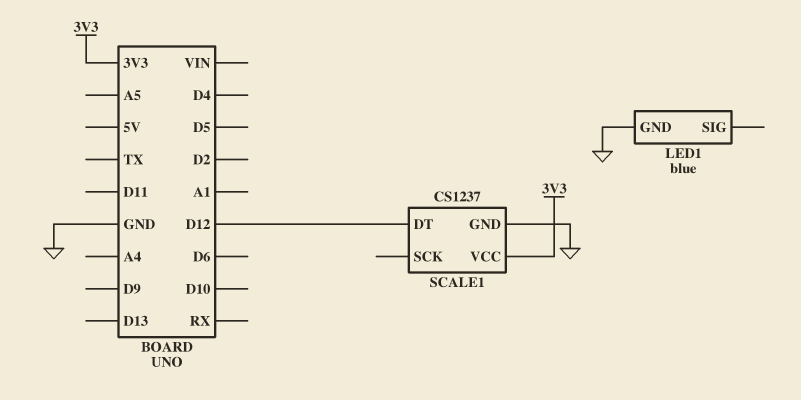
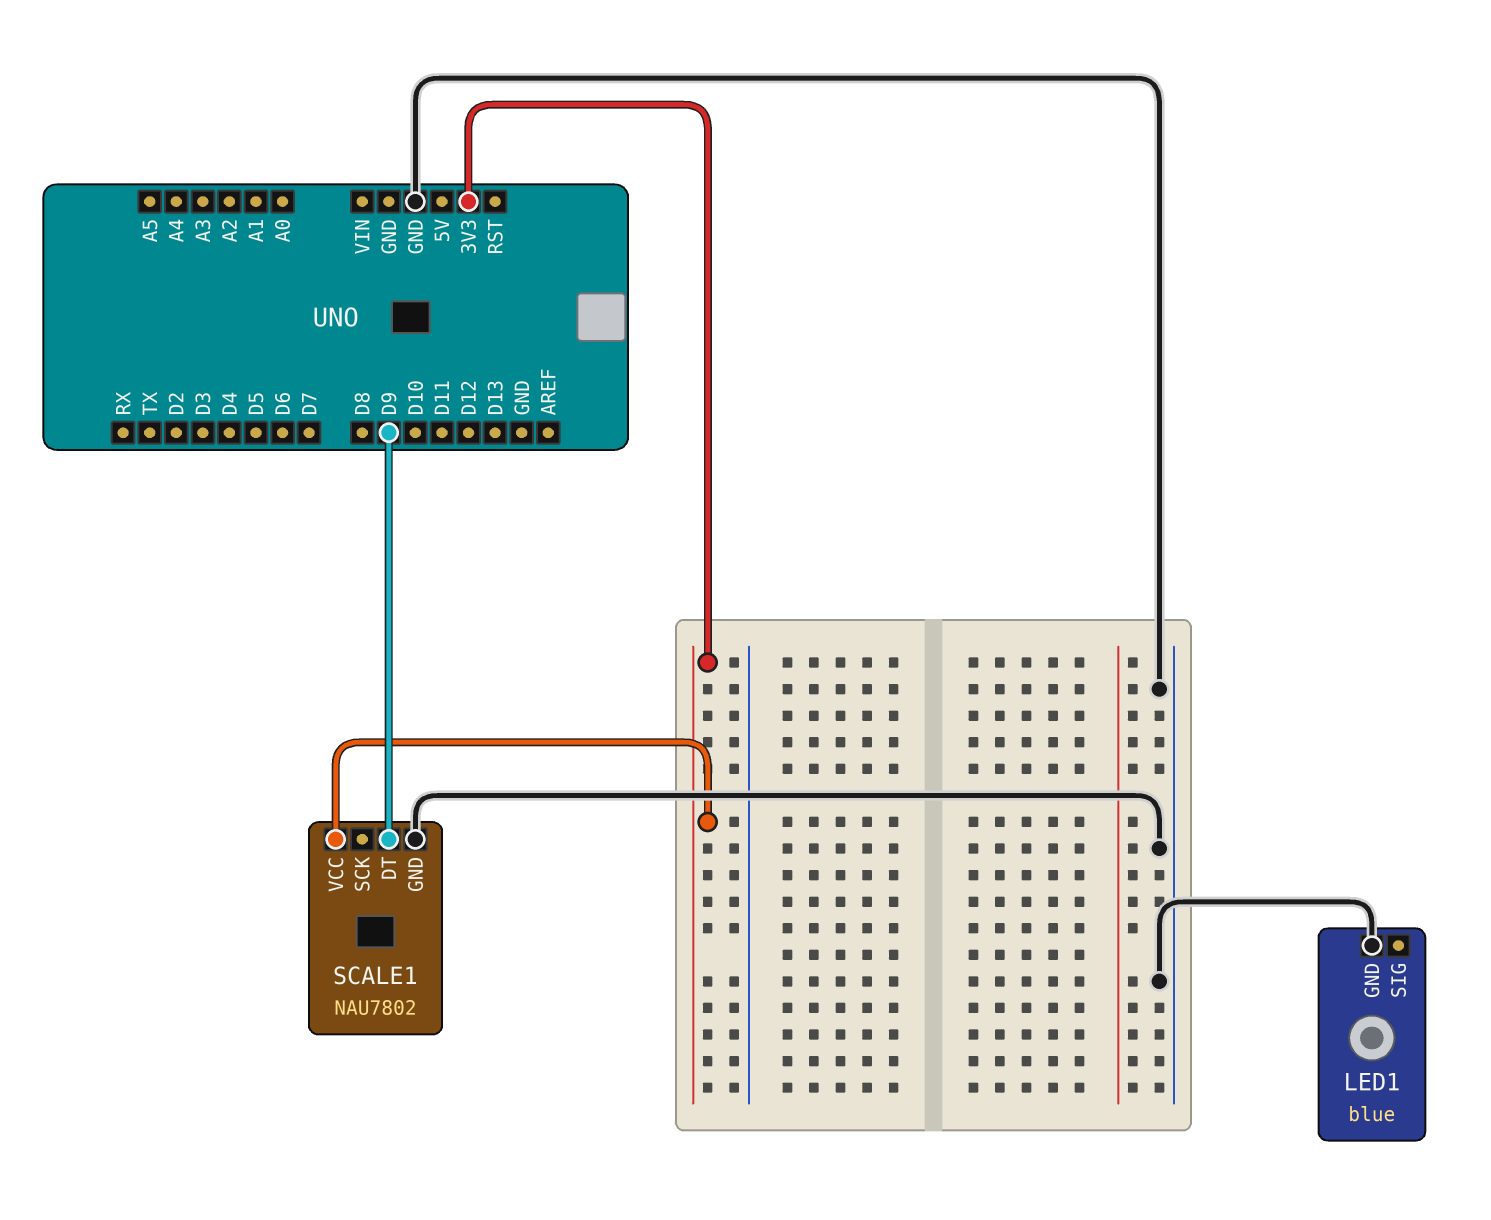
SCALE1: CS1237 -> NAU7802
SCALE1 pin DT: D12 -> D9

